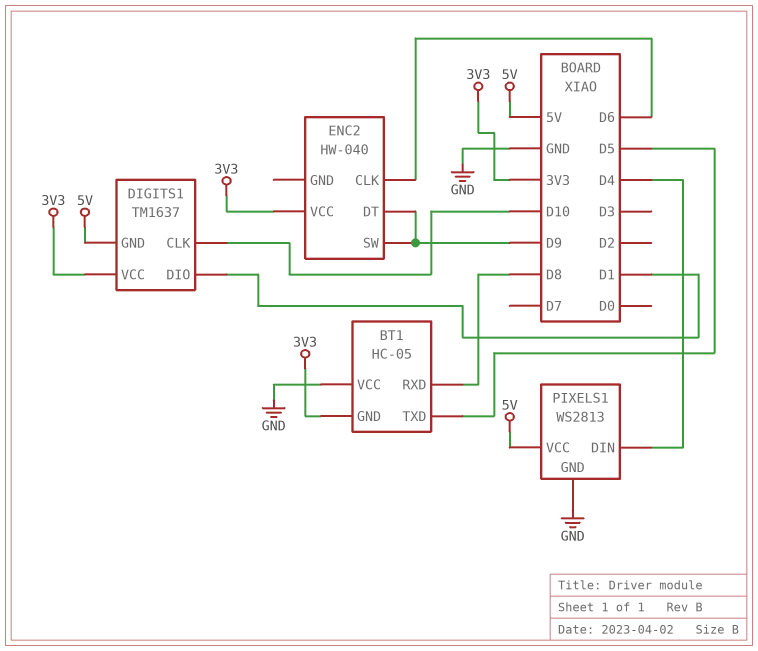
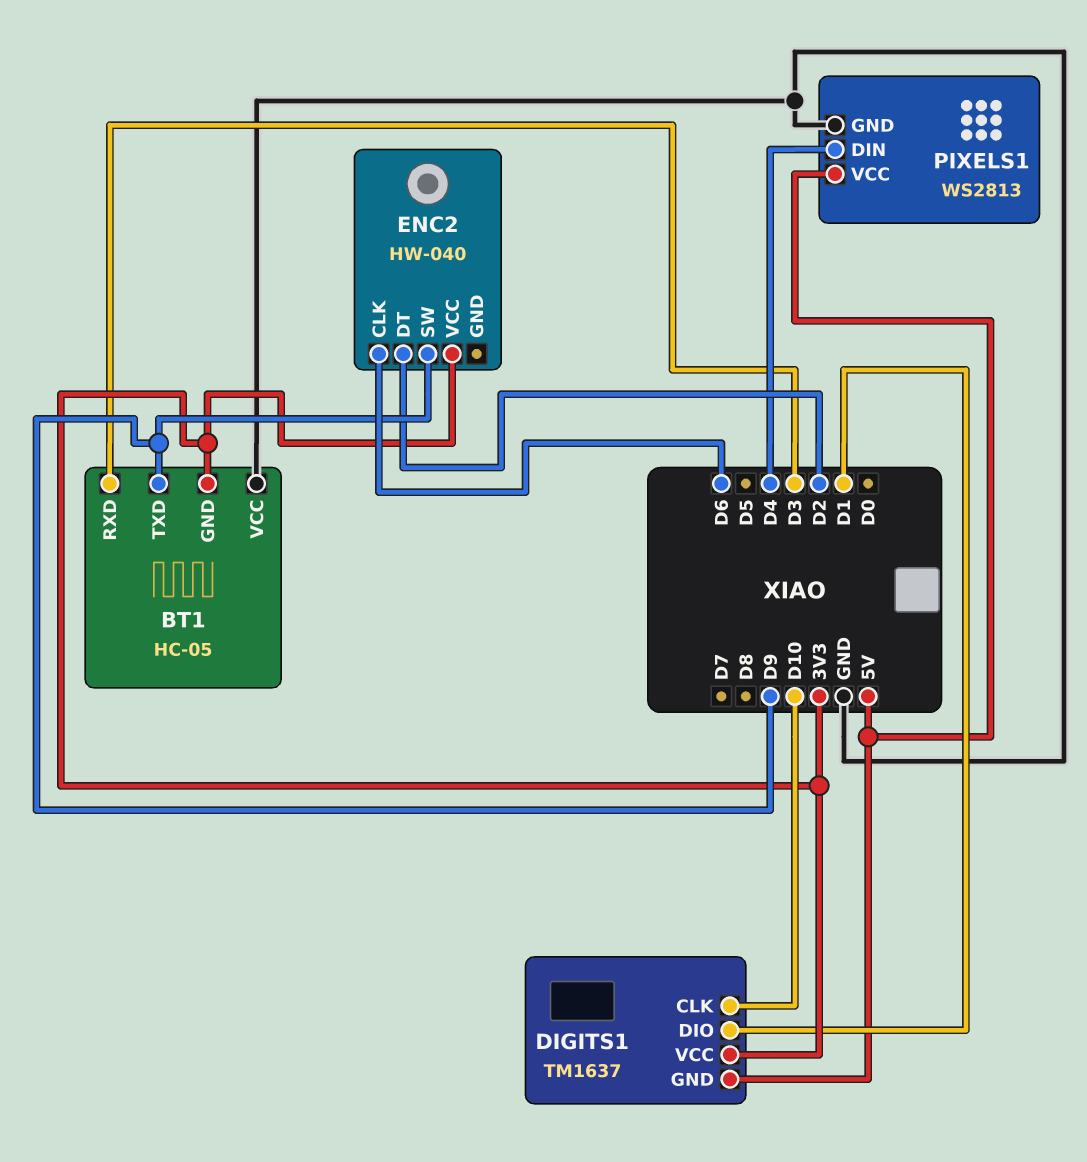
BT1 pin RXD: D8 -> D3
BT1 pin TXD: D5 -> D9
ENC2 pin DT: D9 -> D2

